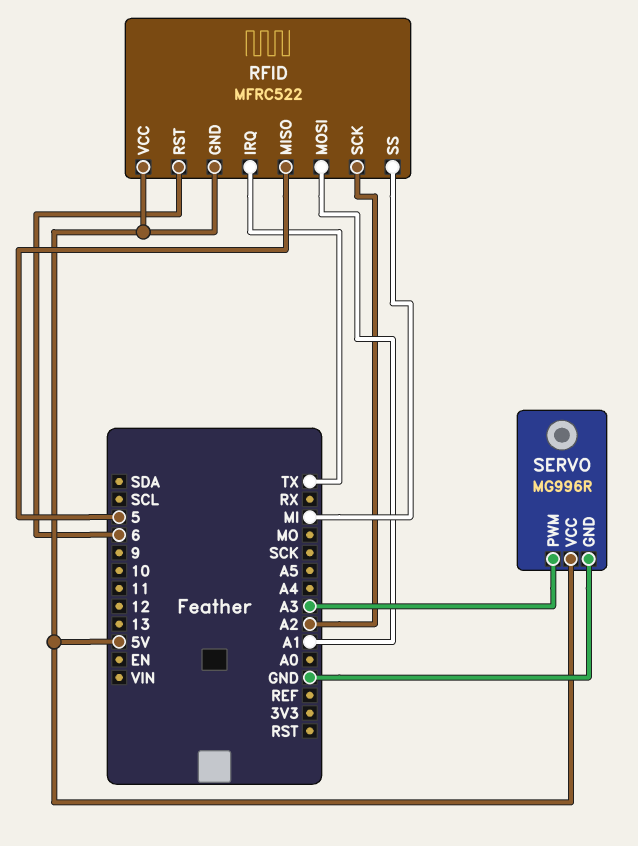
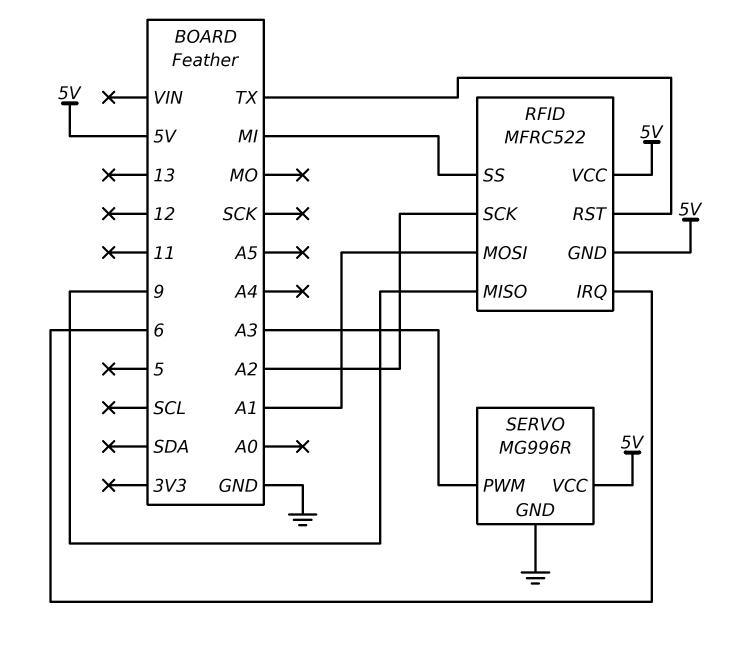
RFID pin IRQ: TX -> 6
RFID pin MISO: 5 -> 9
RFID pin RST: 6 -> TX

